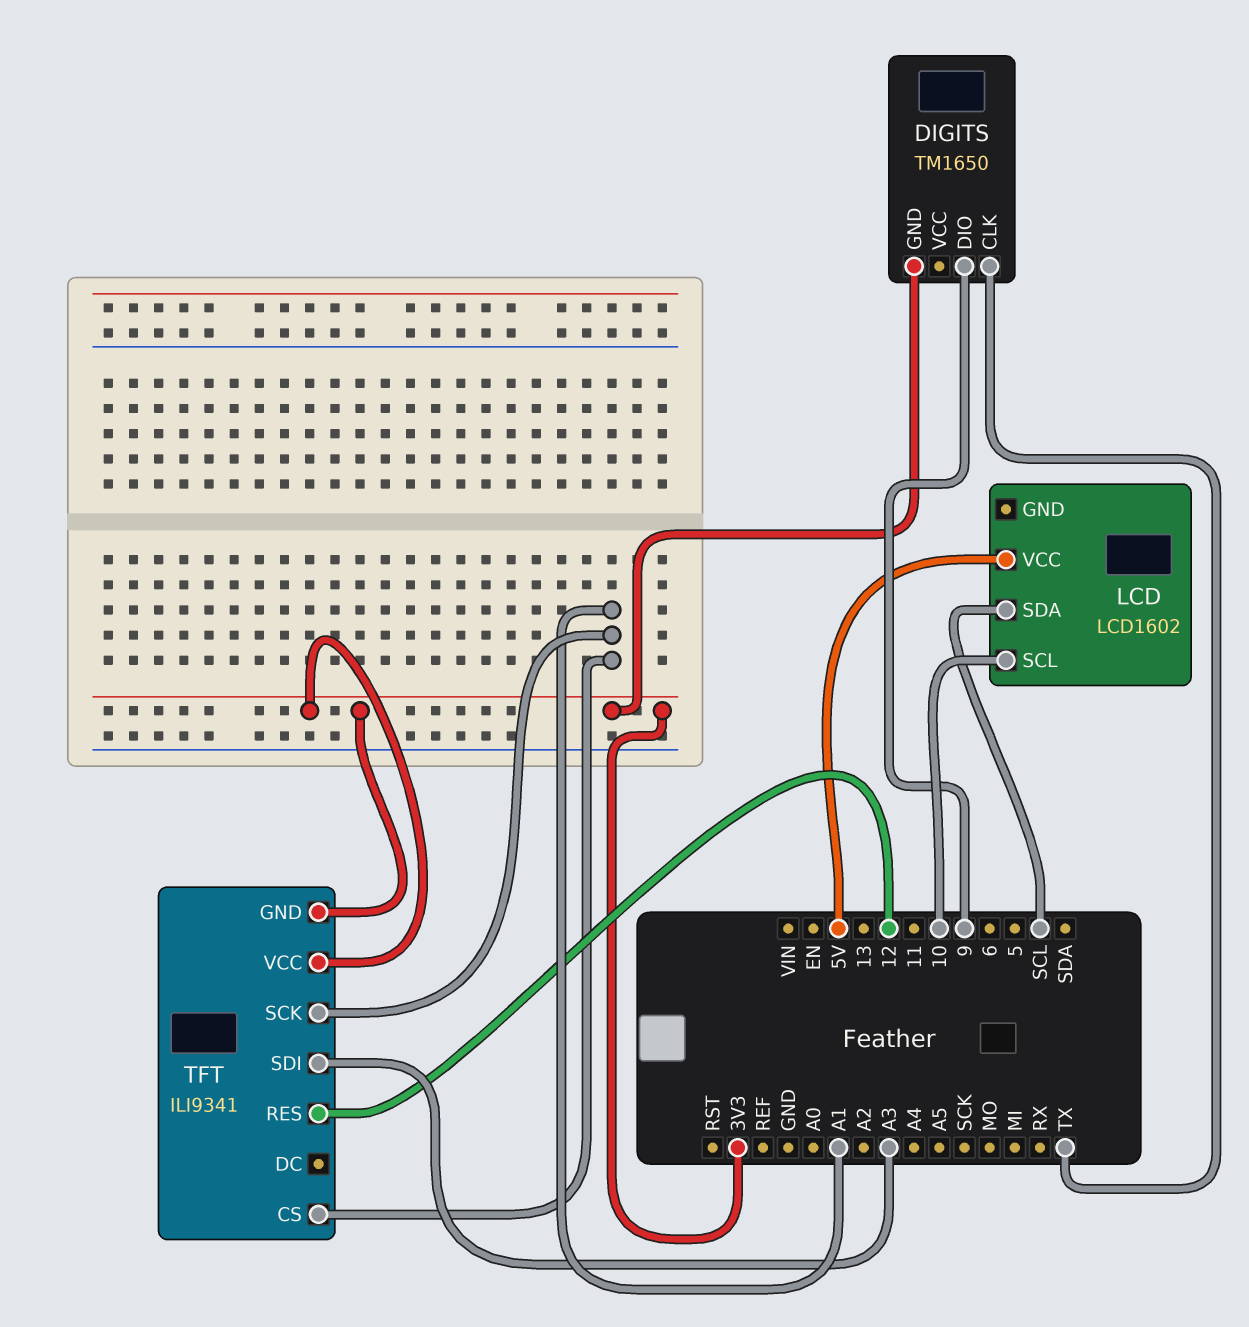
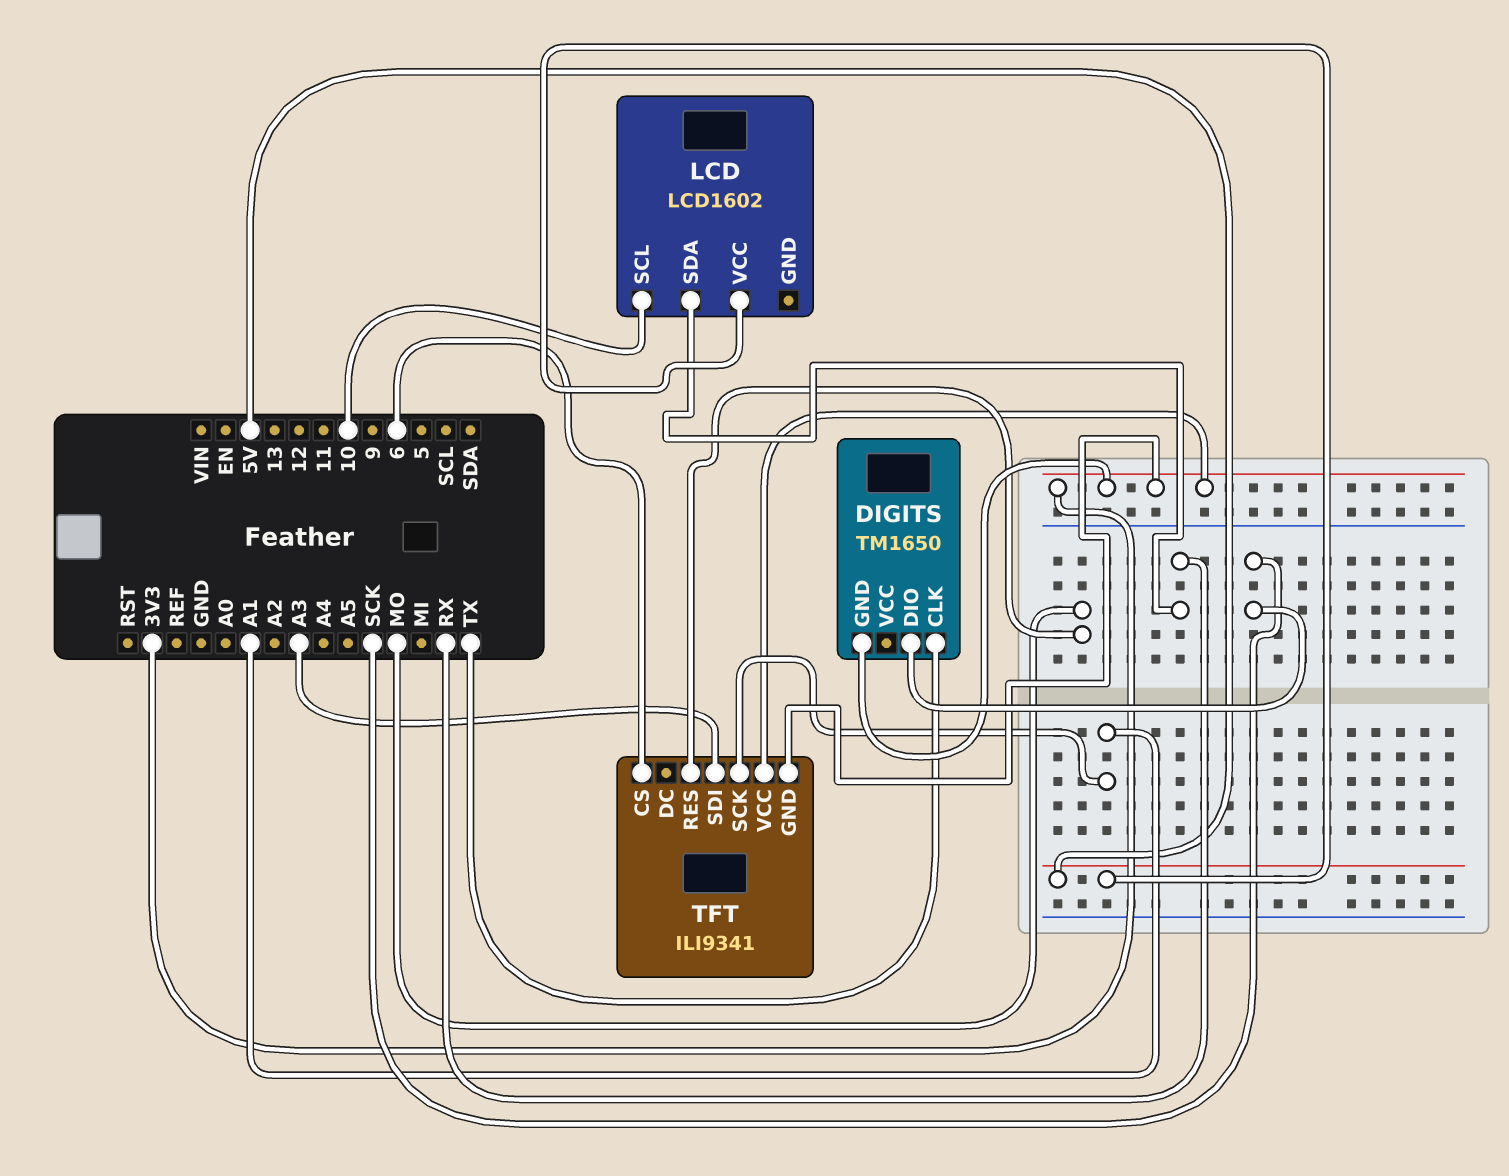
DIGITS pin DIO: 9 -> SCK
LCD pin SDA: SCL -> RX
TFT pin CS: A1 -> 6
TFT pin RES: 12 -> MO

